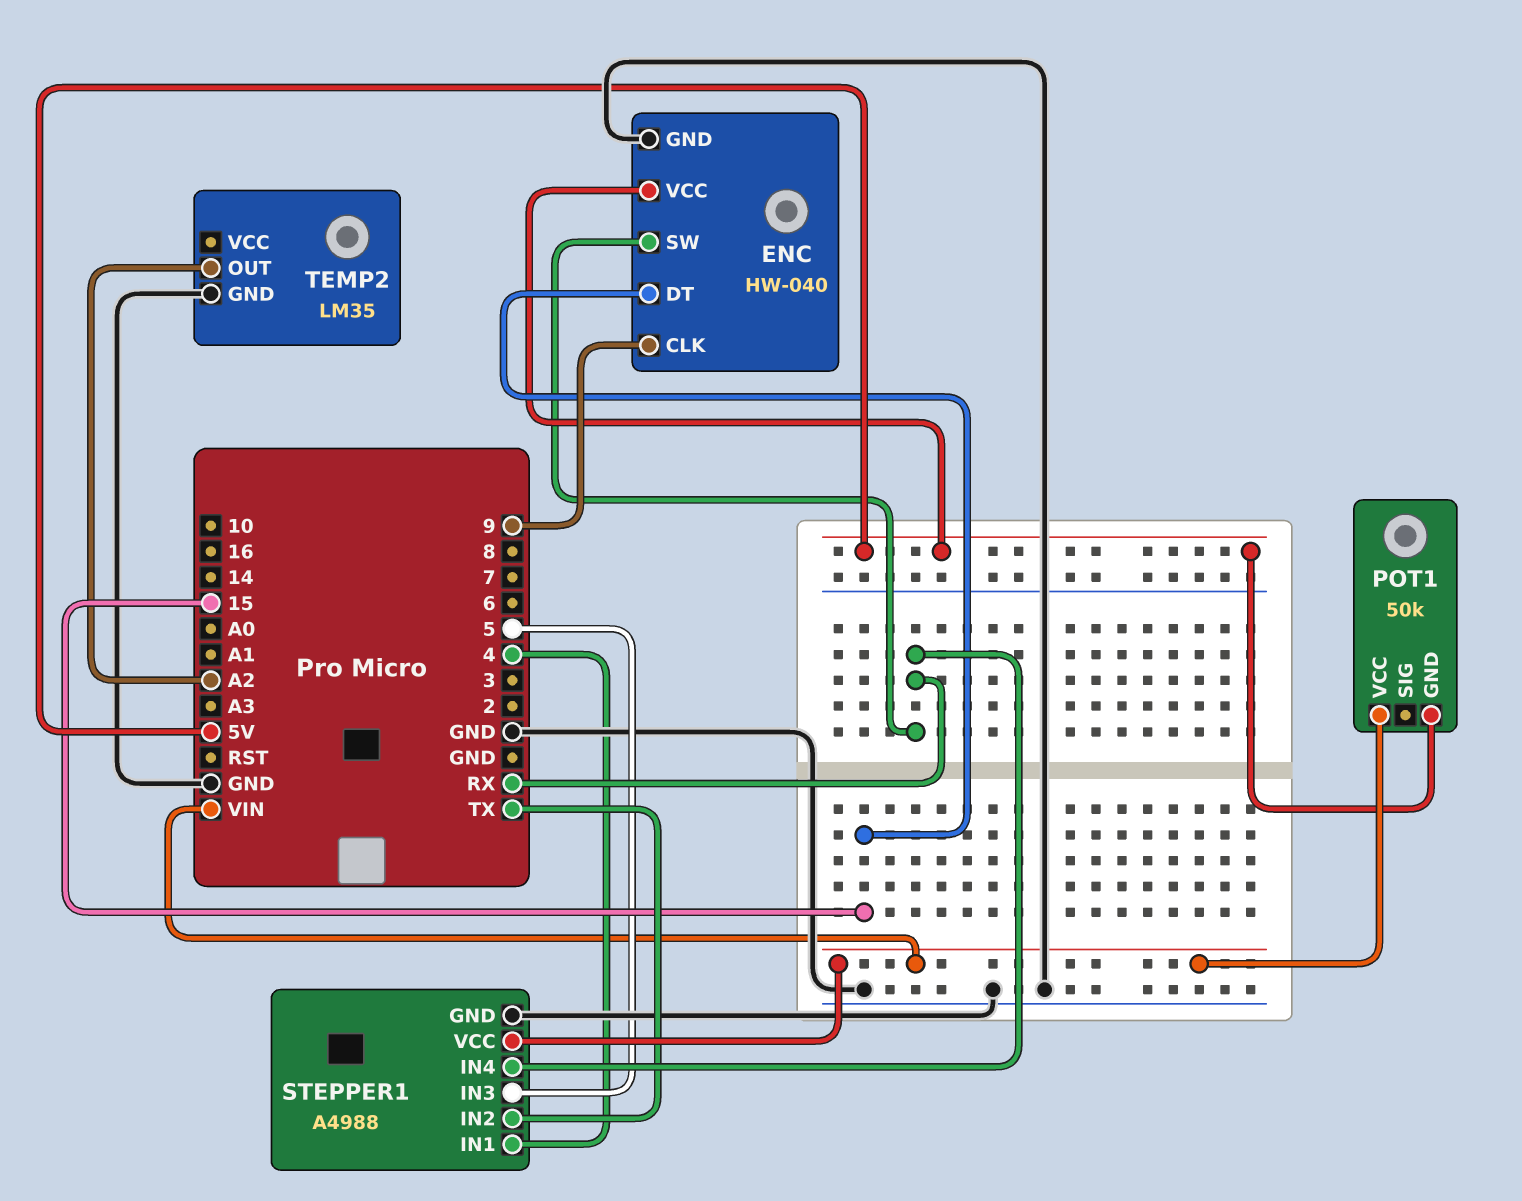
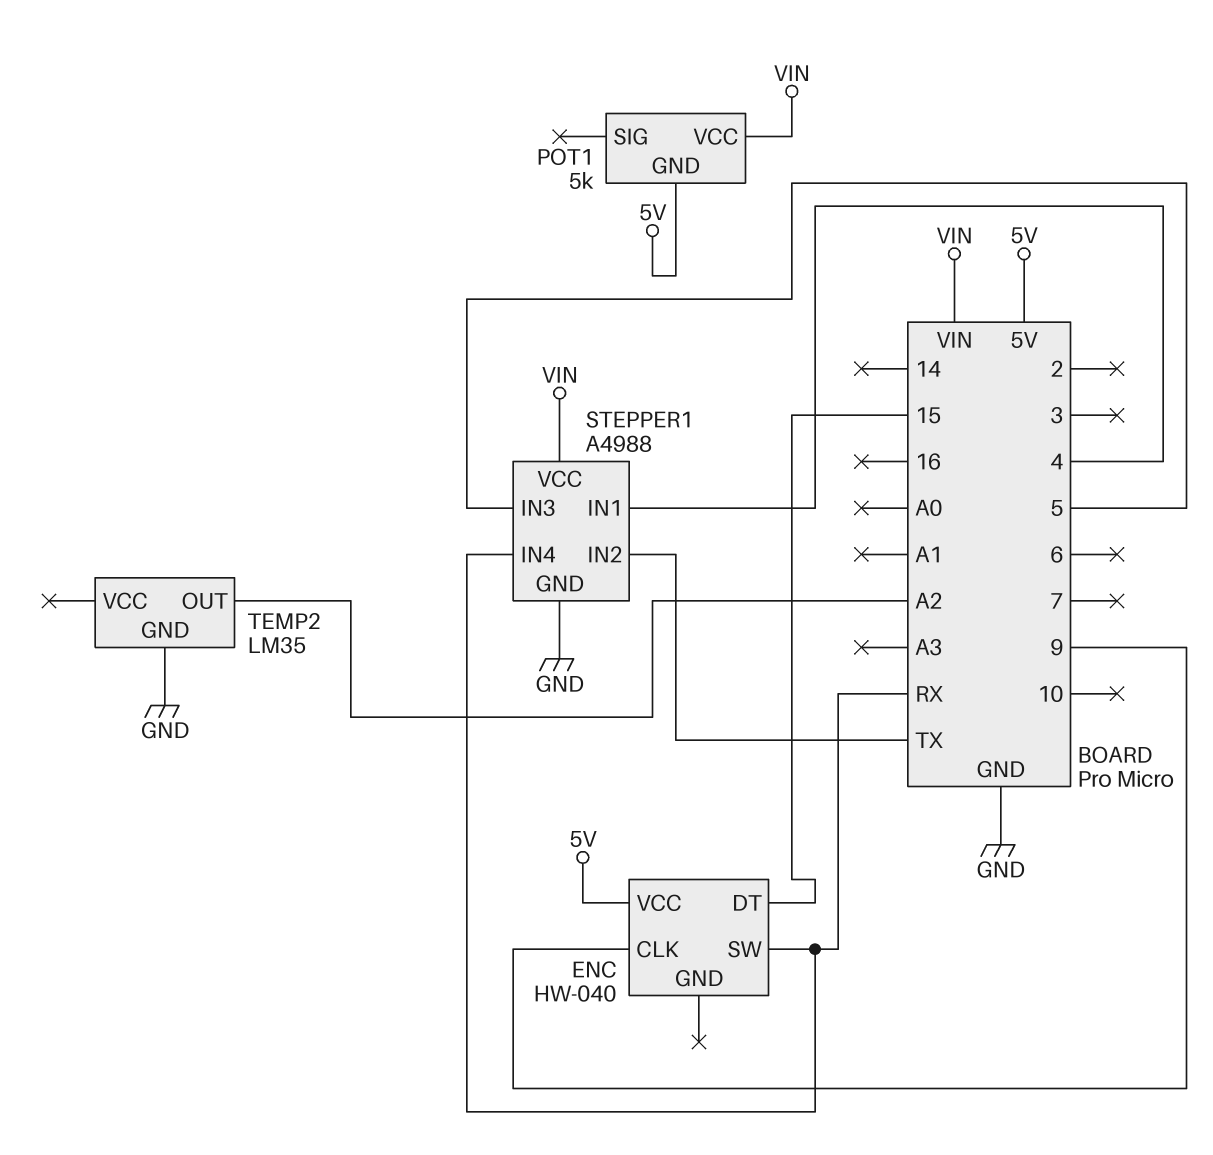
ENC pin GND: GND -> none
POT1: 50k -> 5k

